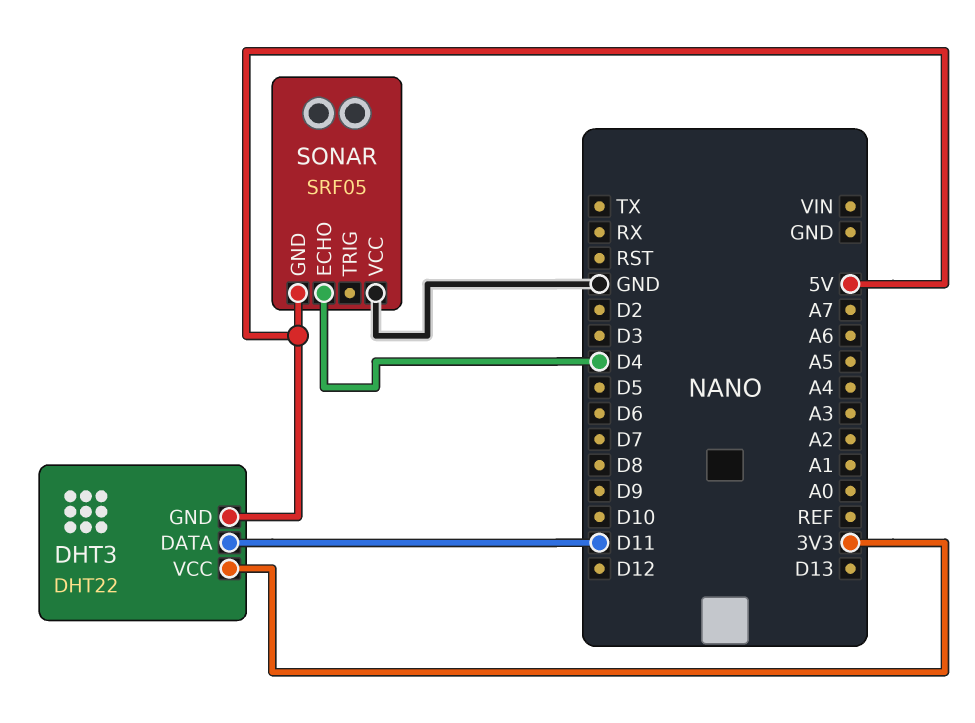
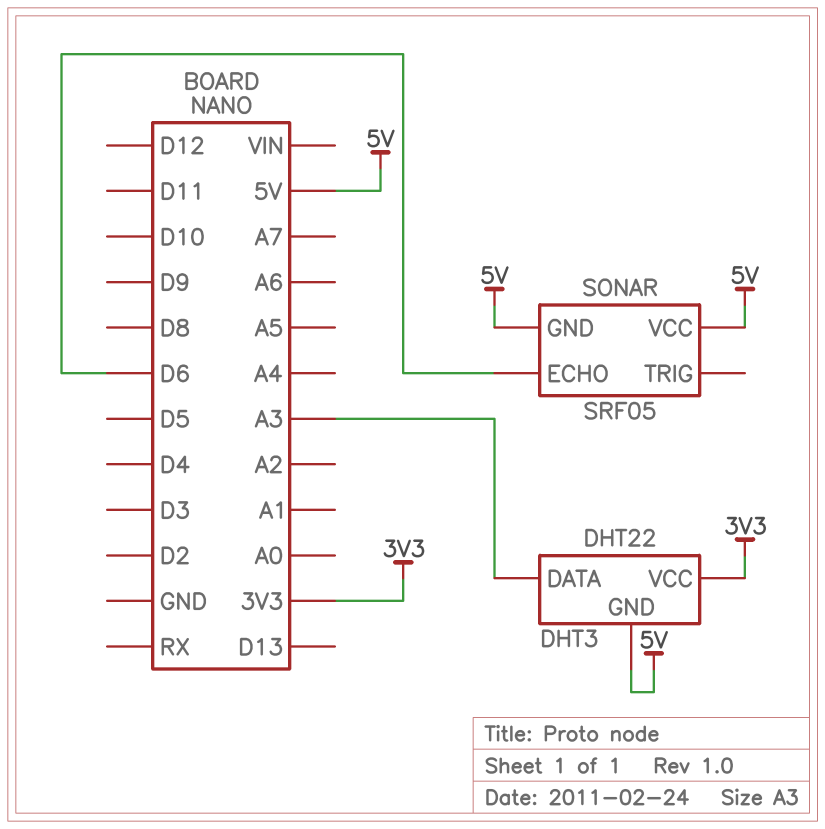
DHT3 pin DATA: D11 -> A3
SONAR pin ECHO: D4 -> D6
SONAR pin VCC: GND -> 5V

